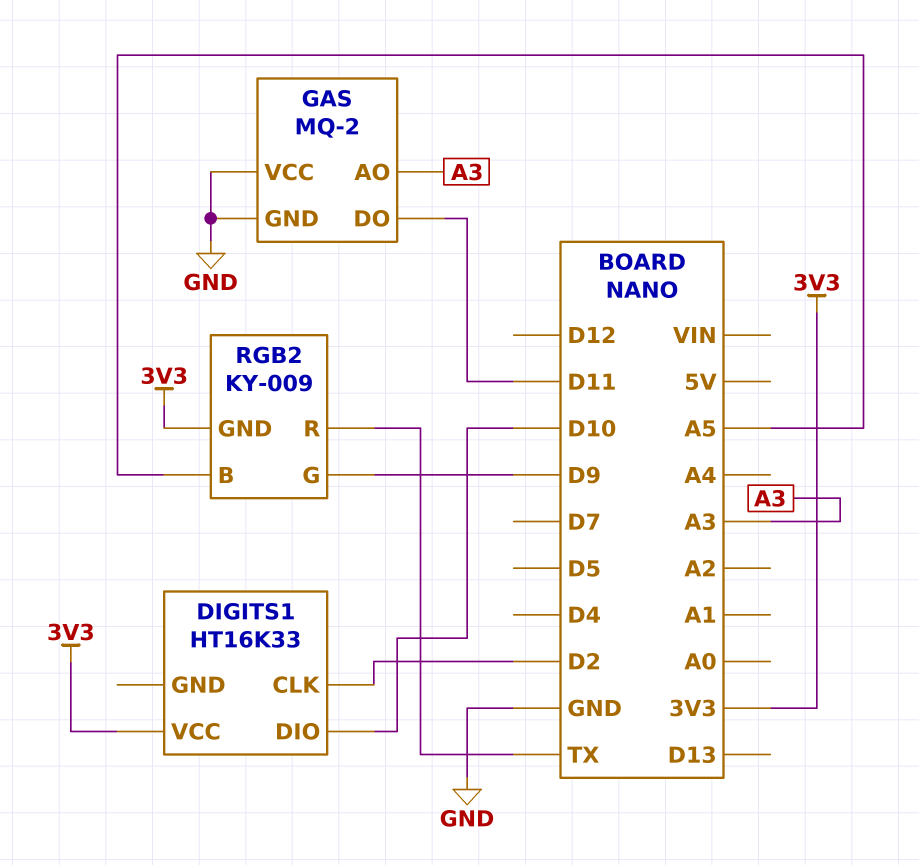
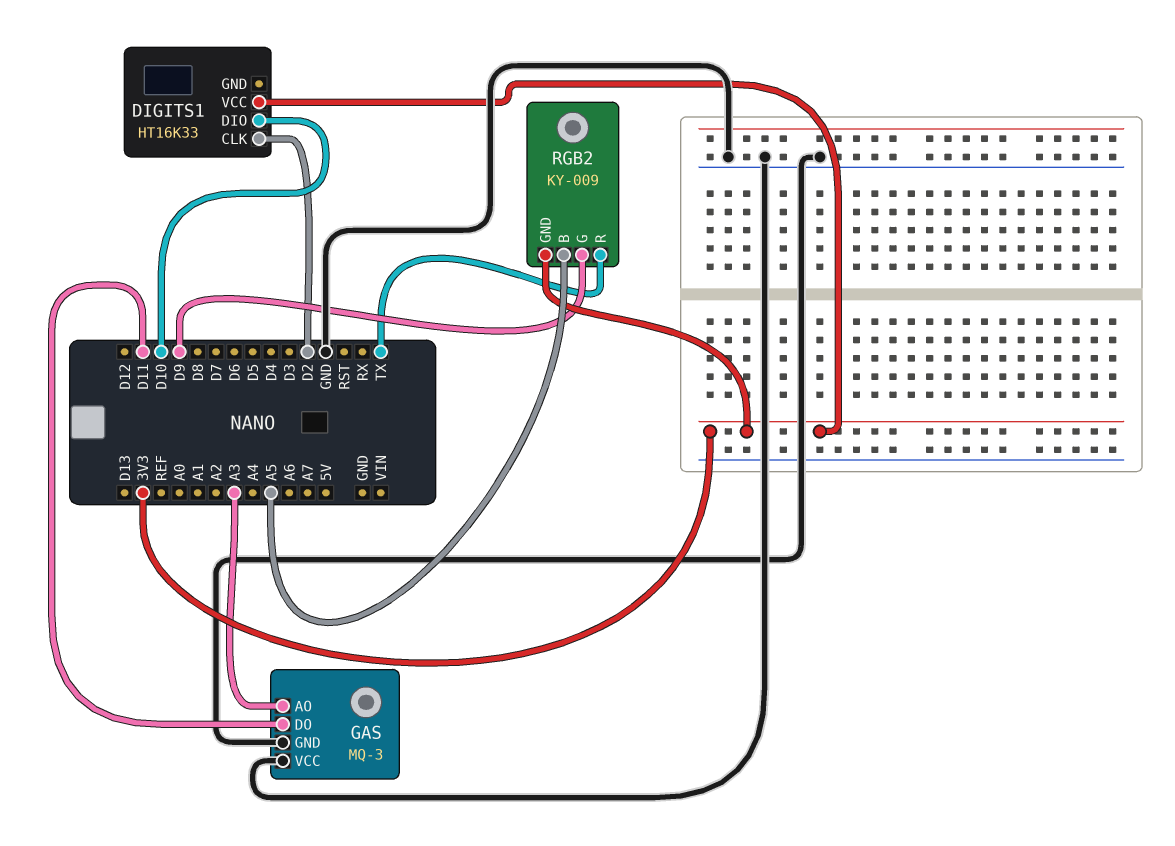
GAS: MQ-2 -> MQ-3

